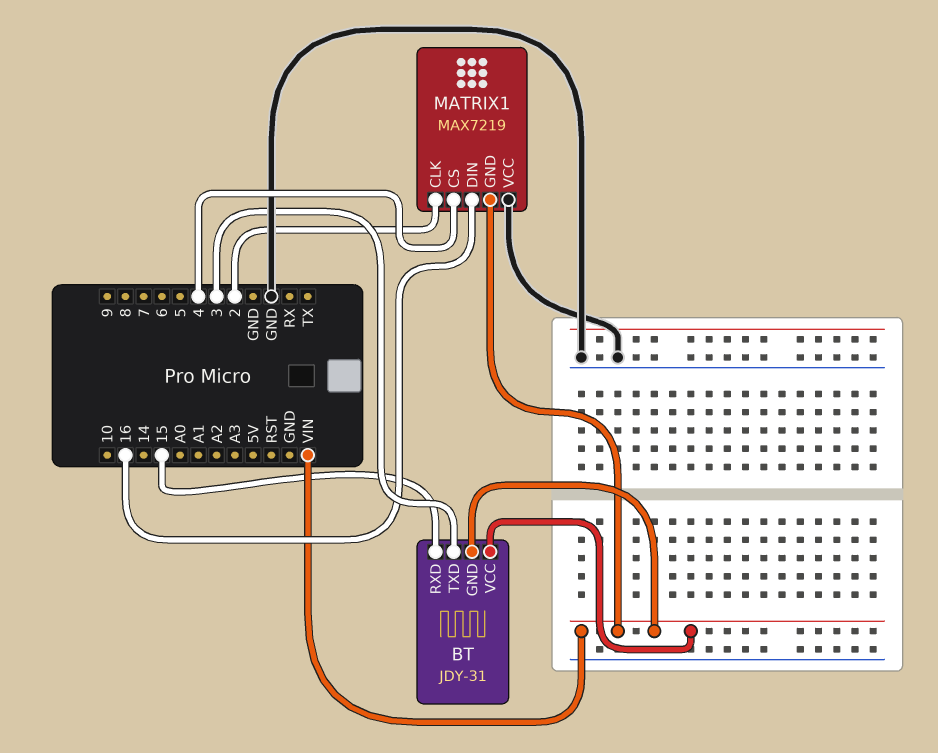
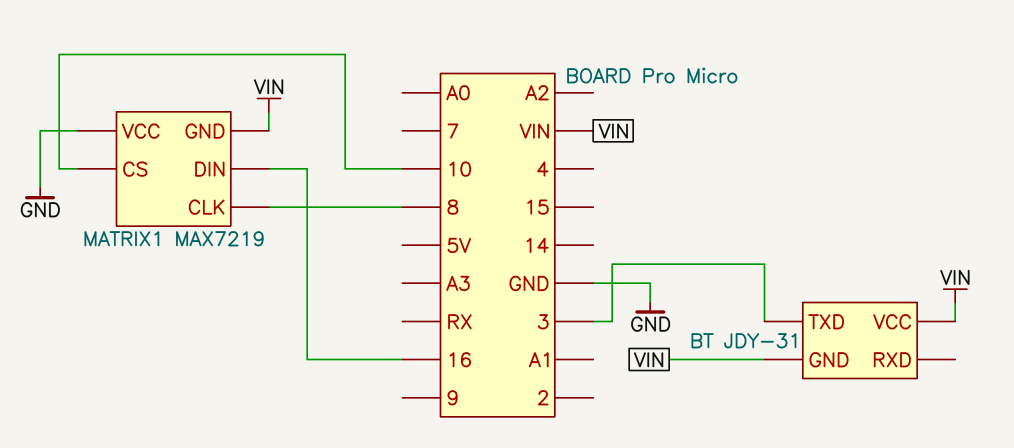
BT pin RXD: 15 -> none
MATRIX1 pin CLK: 2 -> 8
MATRIX1 pin CS: 4 -> 10

